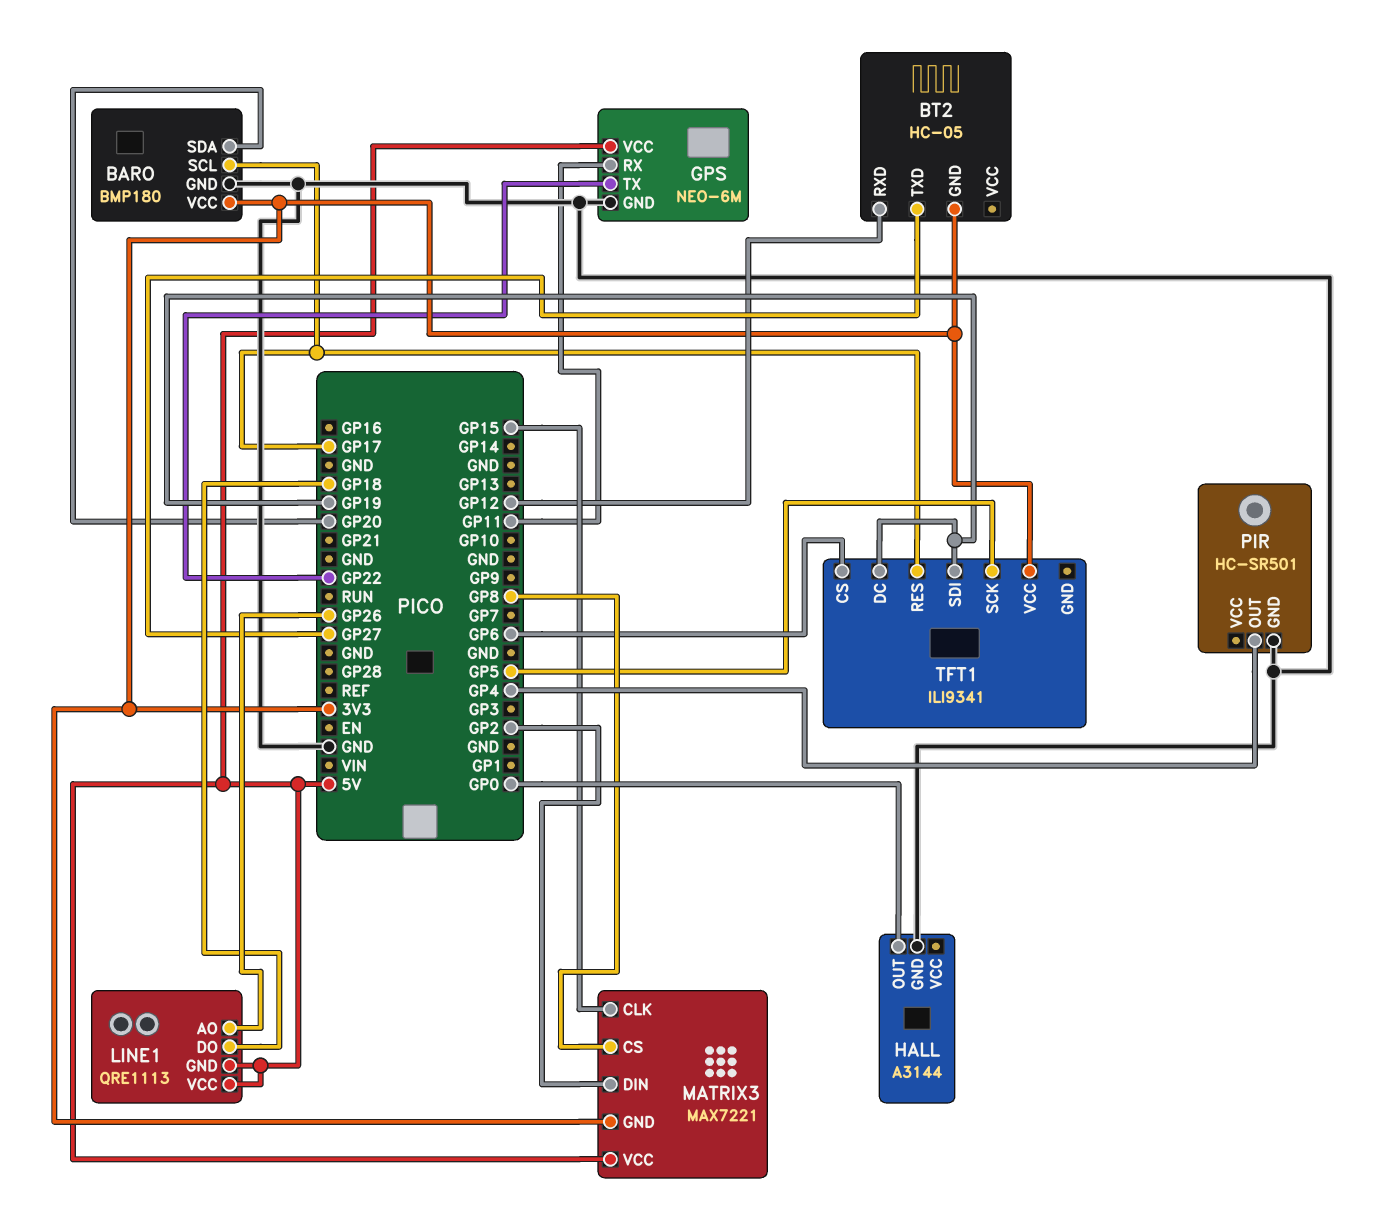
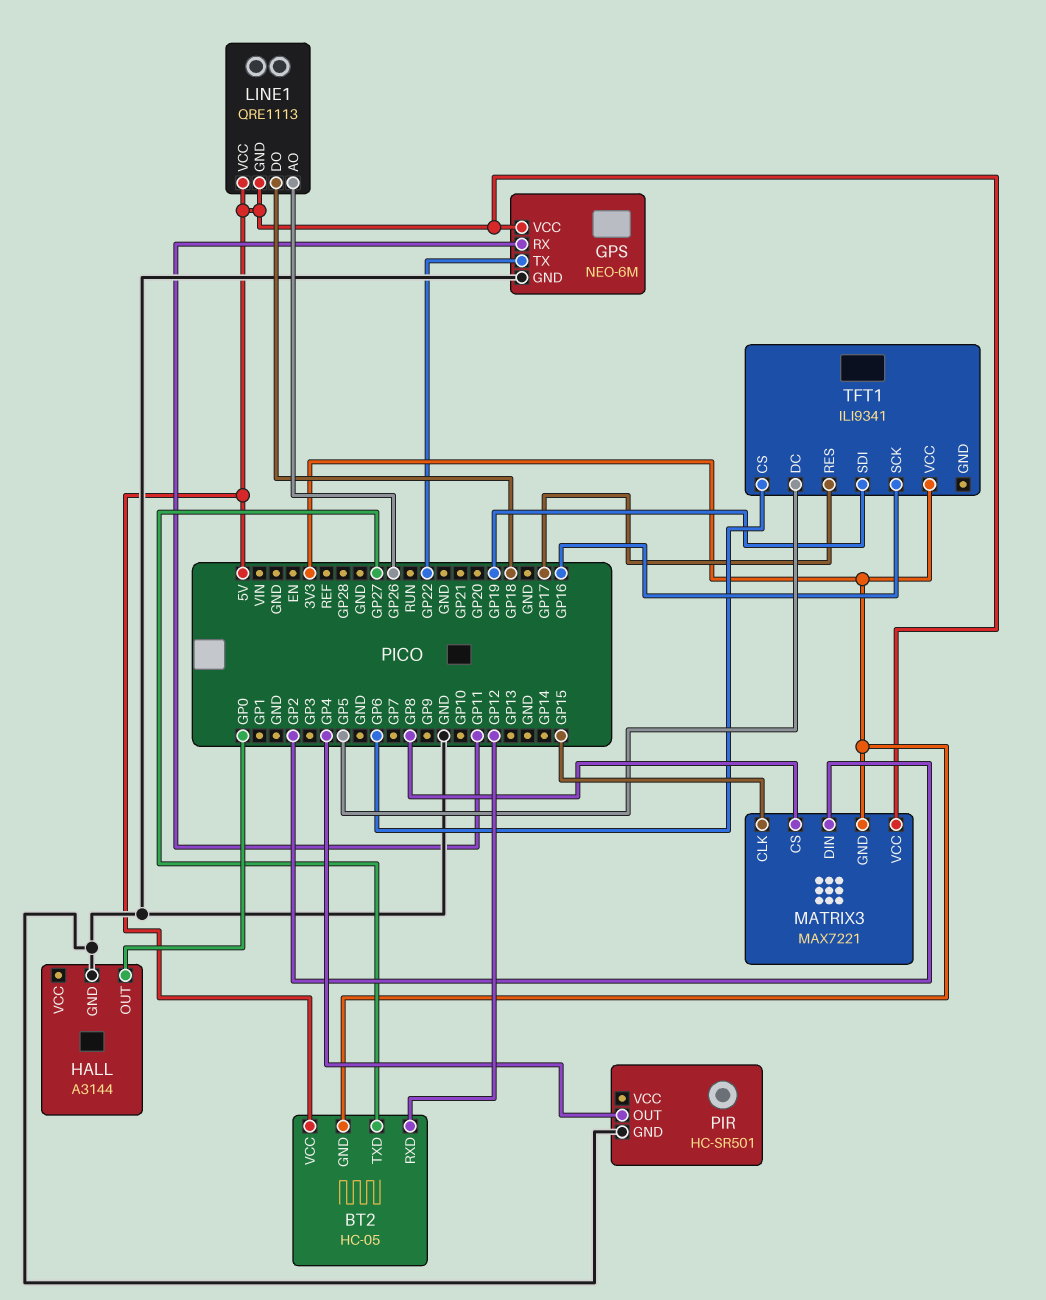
BARO: BMP180 -> none
BARO pin GND: GND -> none
BARO pin SCL: GP17 -> none
BARO pin SDA: GP20 -> none
BARO pin VCC: 3V3 -> none
BT2 pin VCC: none -> 5V
TFT1 pin DC: GP19 -> GP5
TFT1 pin SCK: GP5 -> GP16

